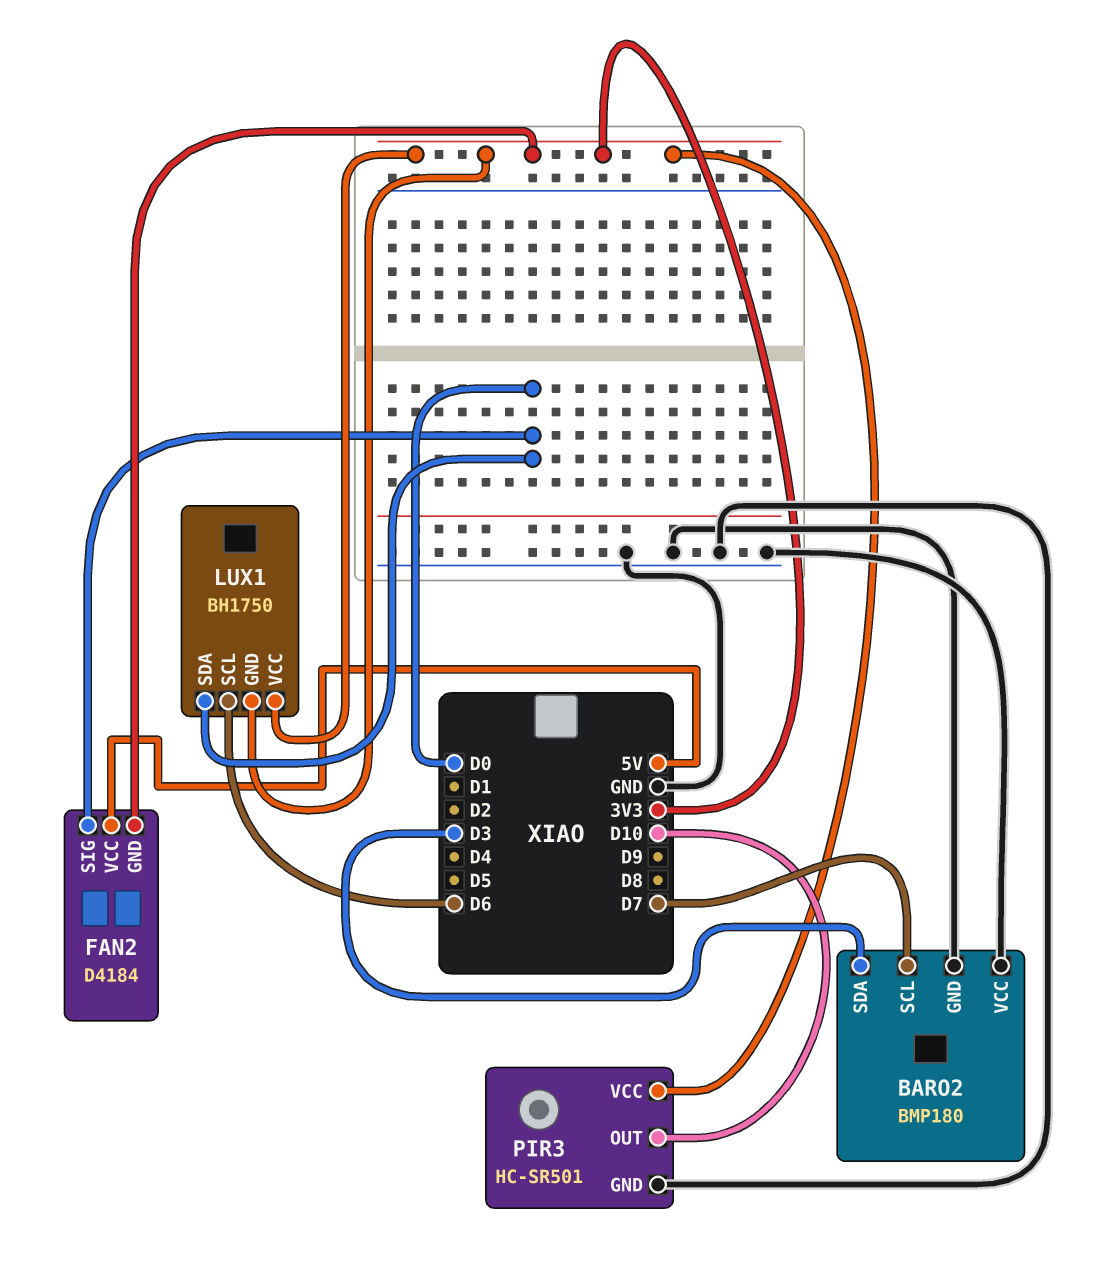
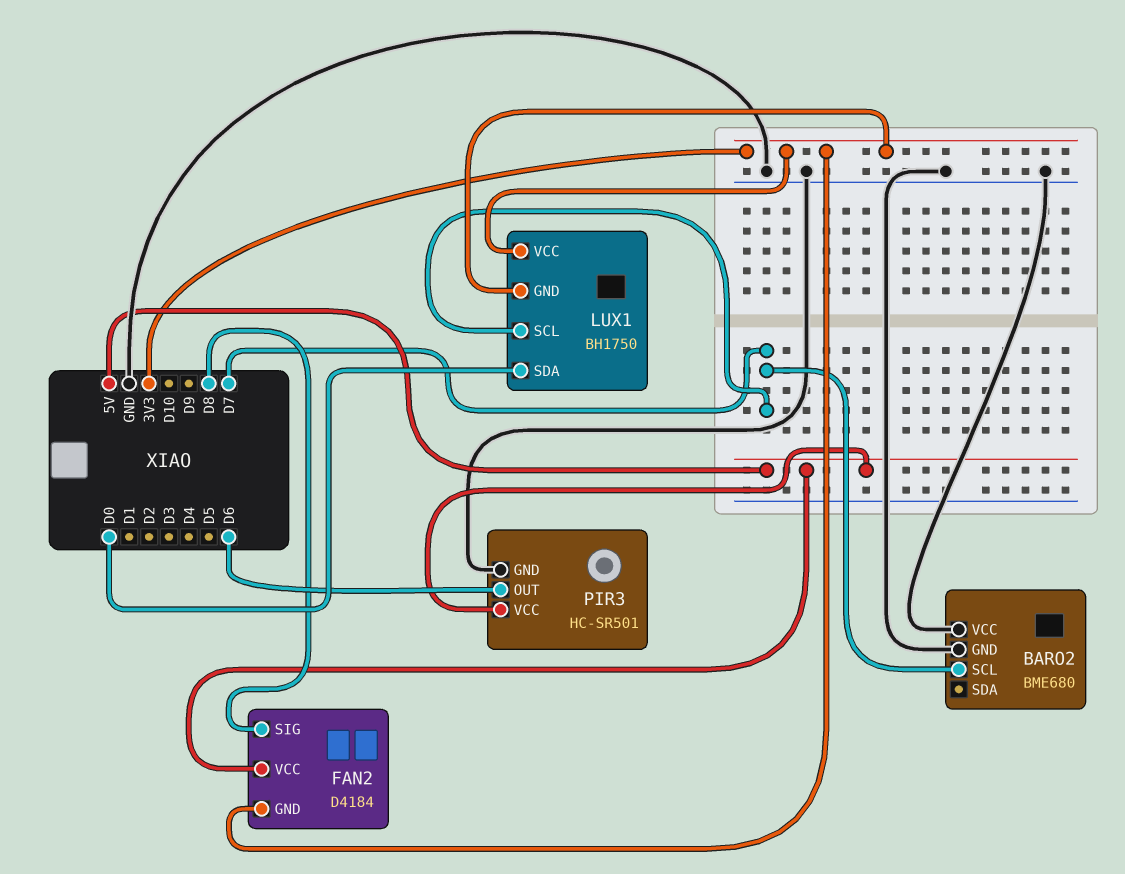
BARO2: BMP180 -> BME680
BARO2 pin SDA: D3 -> none
FAN2 pin SIG: D0 -> D8
LUX1 pin SCL: D6 -> D7
PIR3 pin OUT: D10 -> D6
PIR3 pin VCC: 3V3 -> 5V

